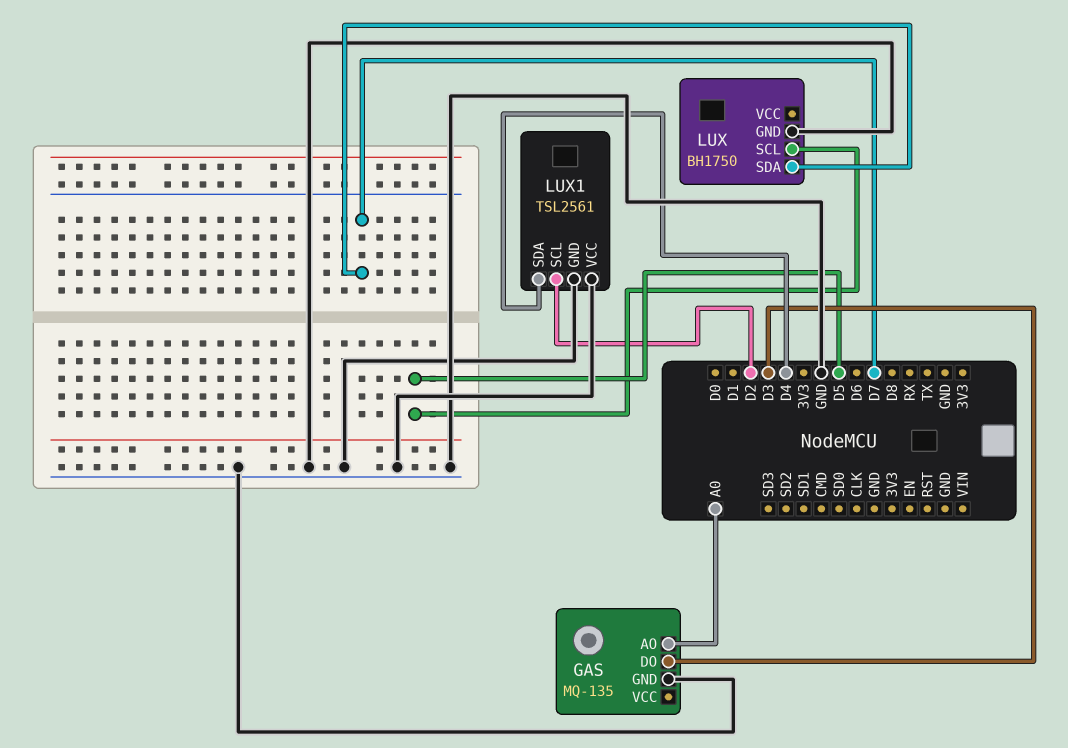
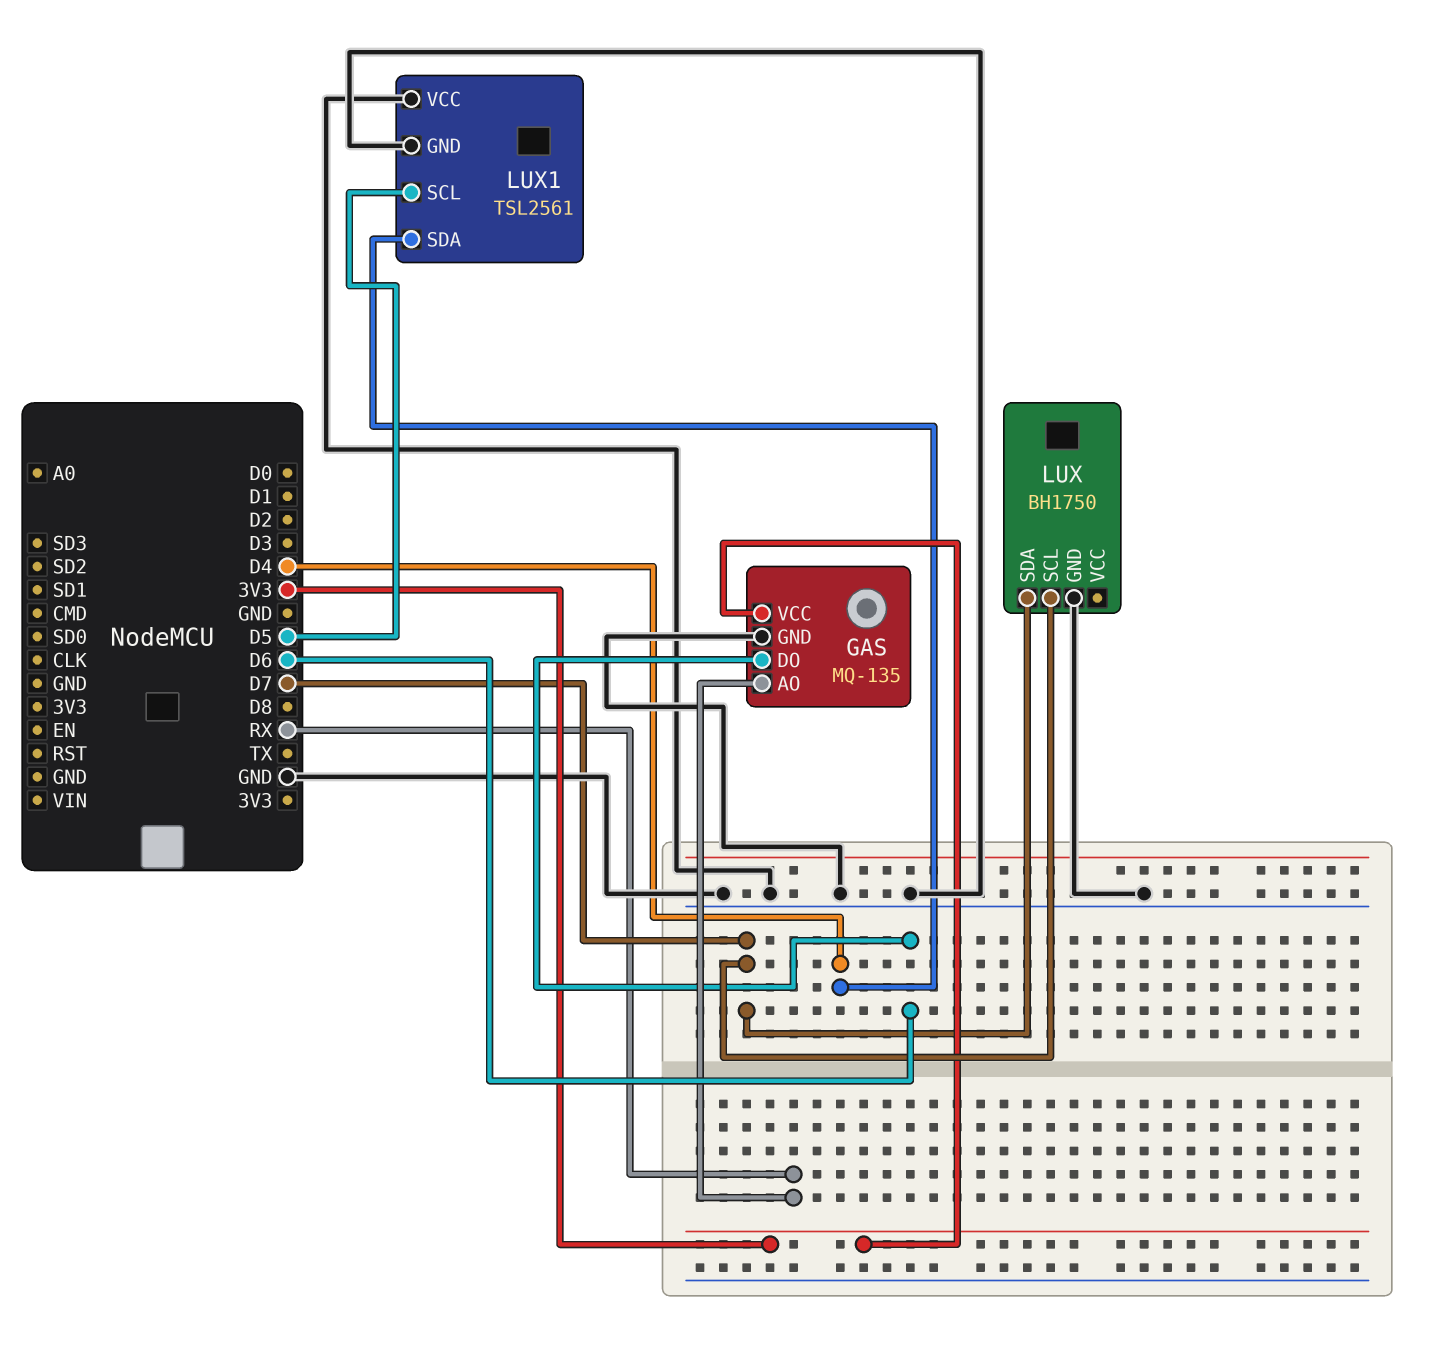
GAS pin AO: A0 -> RX
GAS pin DO: D3 -> D6
GAS pin VCC: none -> 3V3
LUX pin SCL: D5 -> D7
LUX1 pin SCL: D2 -> D5

